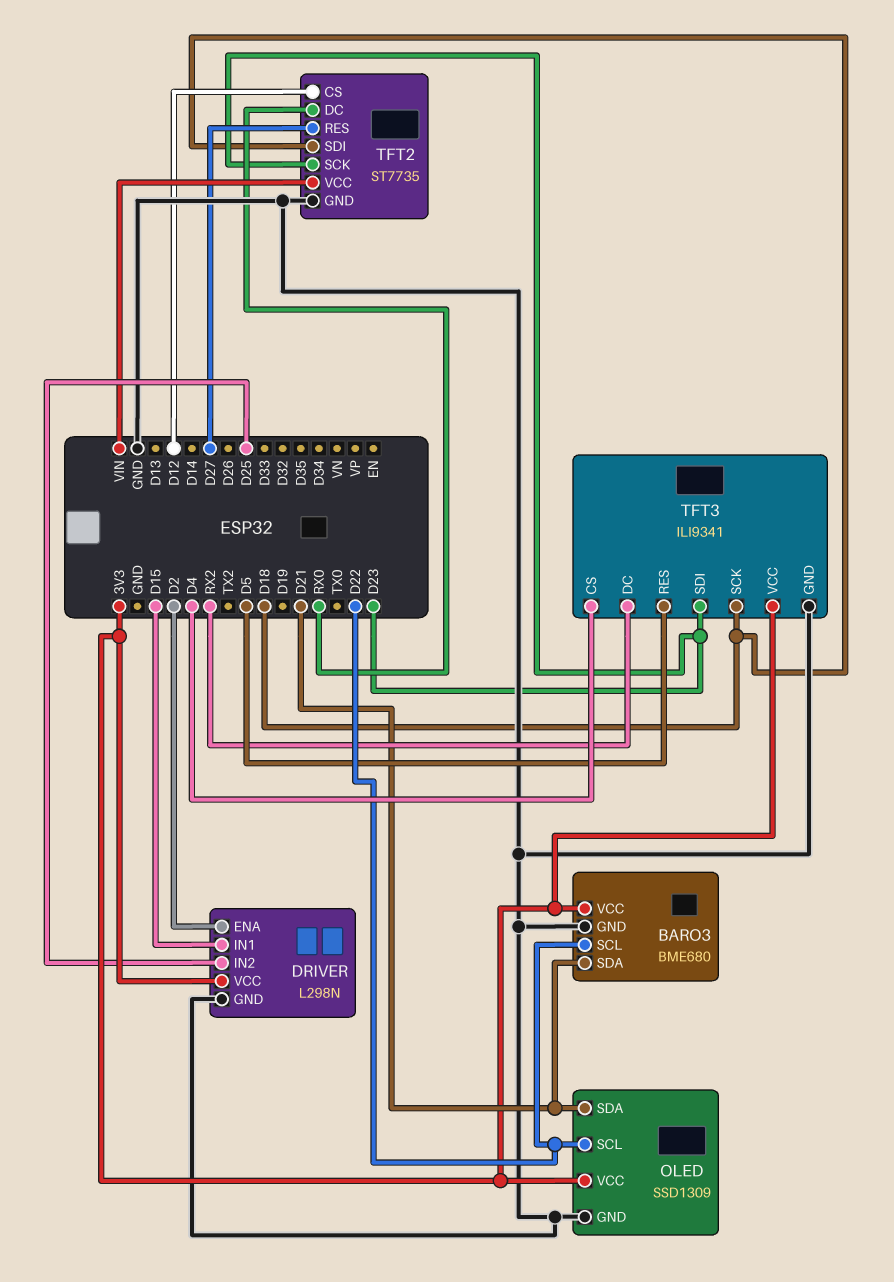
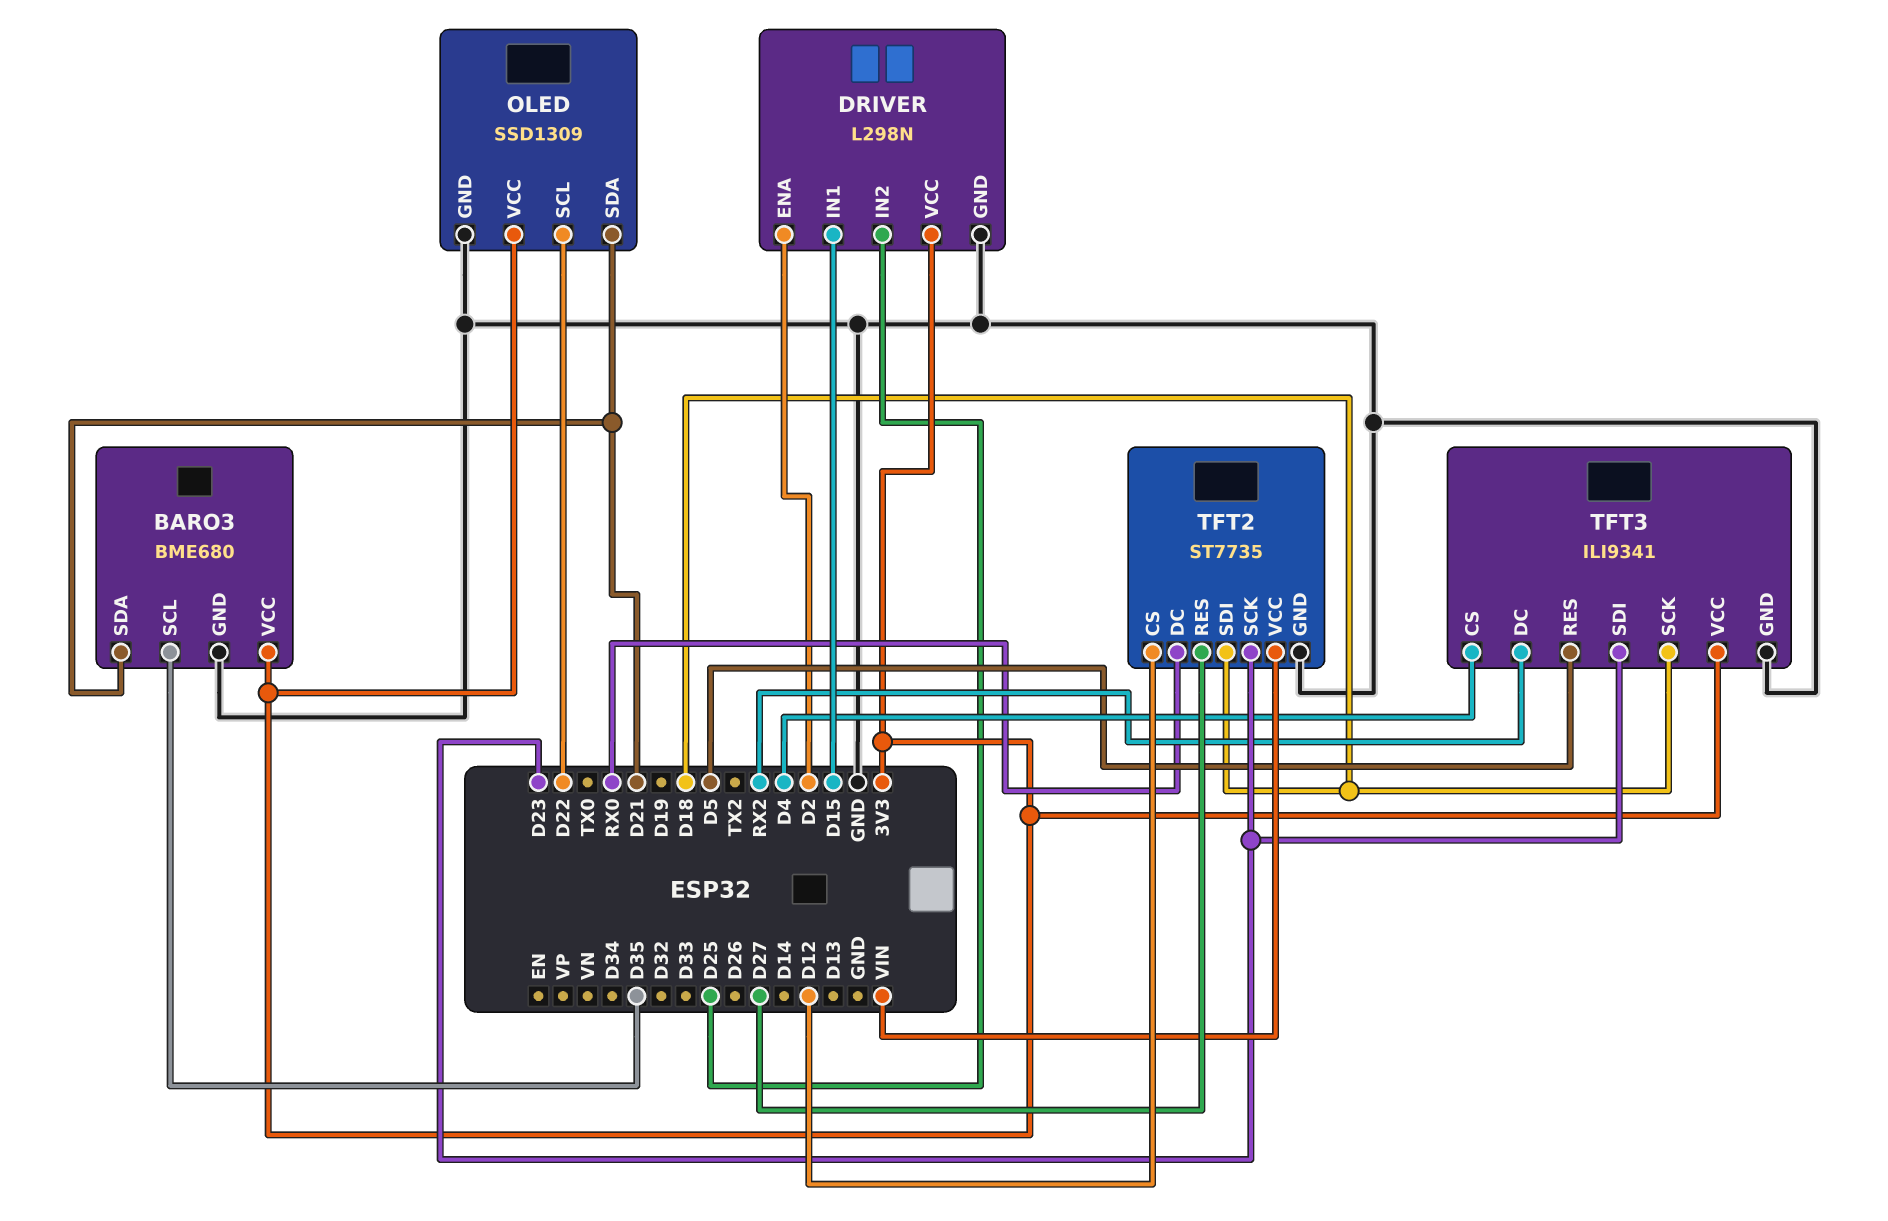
BARO3 pin SCL: D22 -> D35

